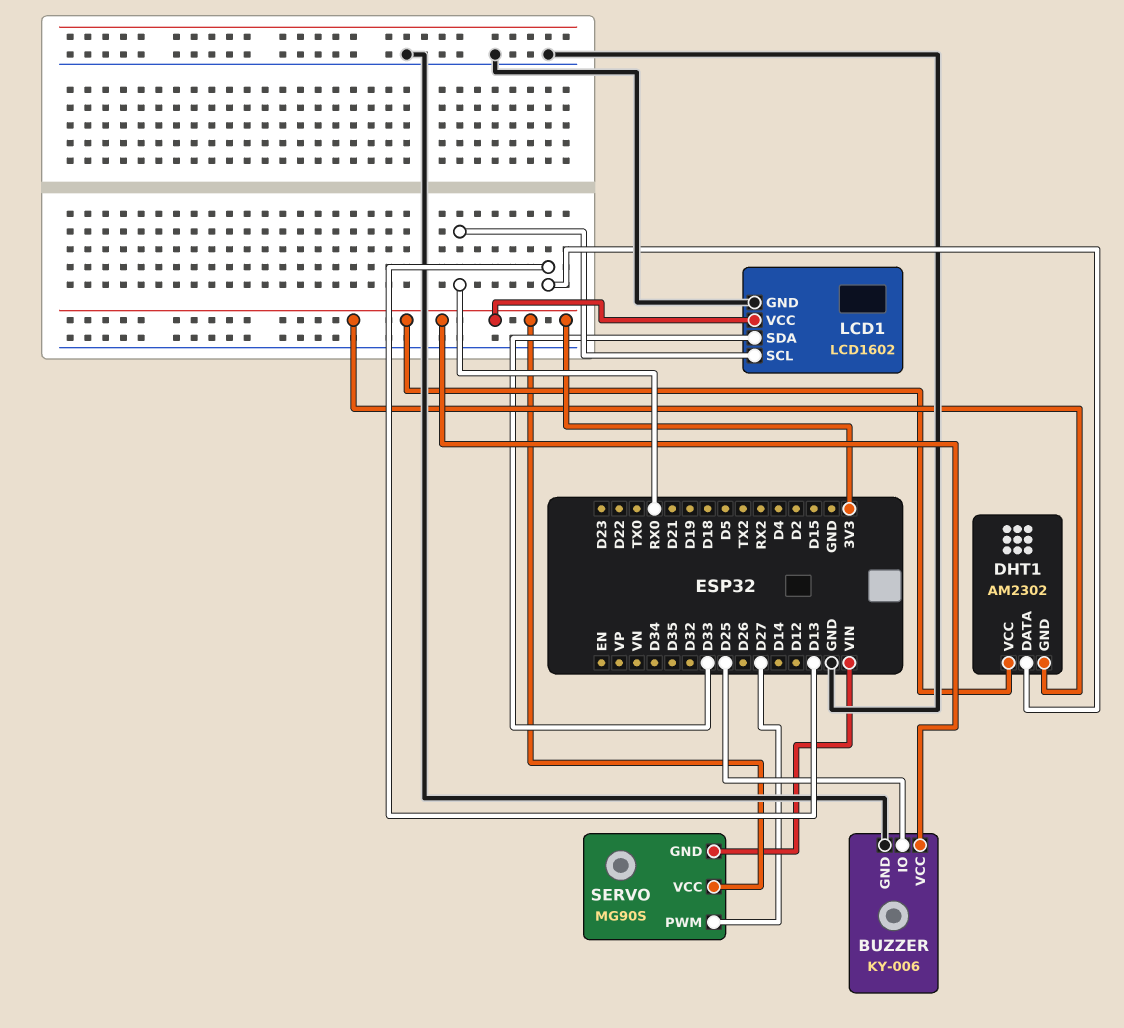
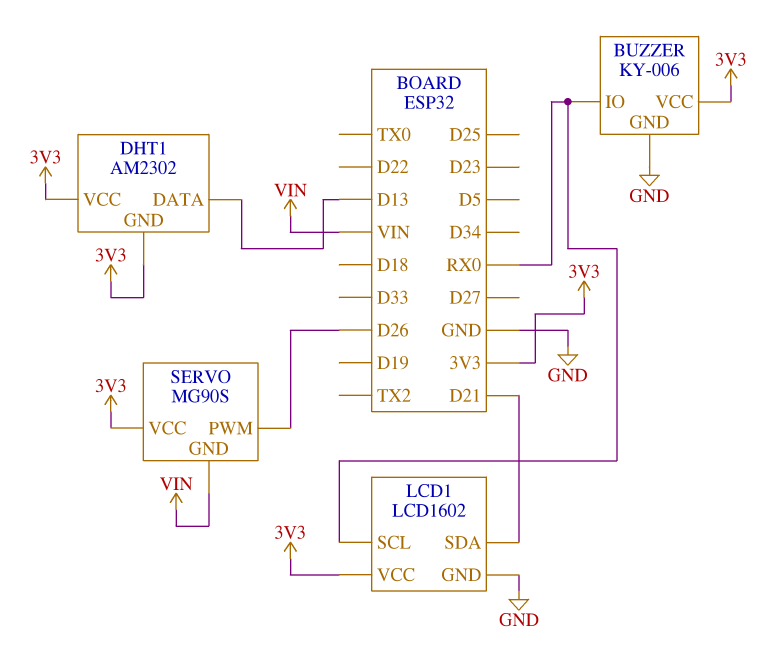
BUZZER pin IO: D25 -> RX0
LCD1 pin SDA: D33 -> D21
SERVO pin PWM: D27 -> D26

